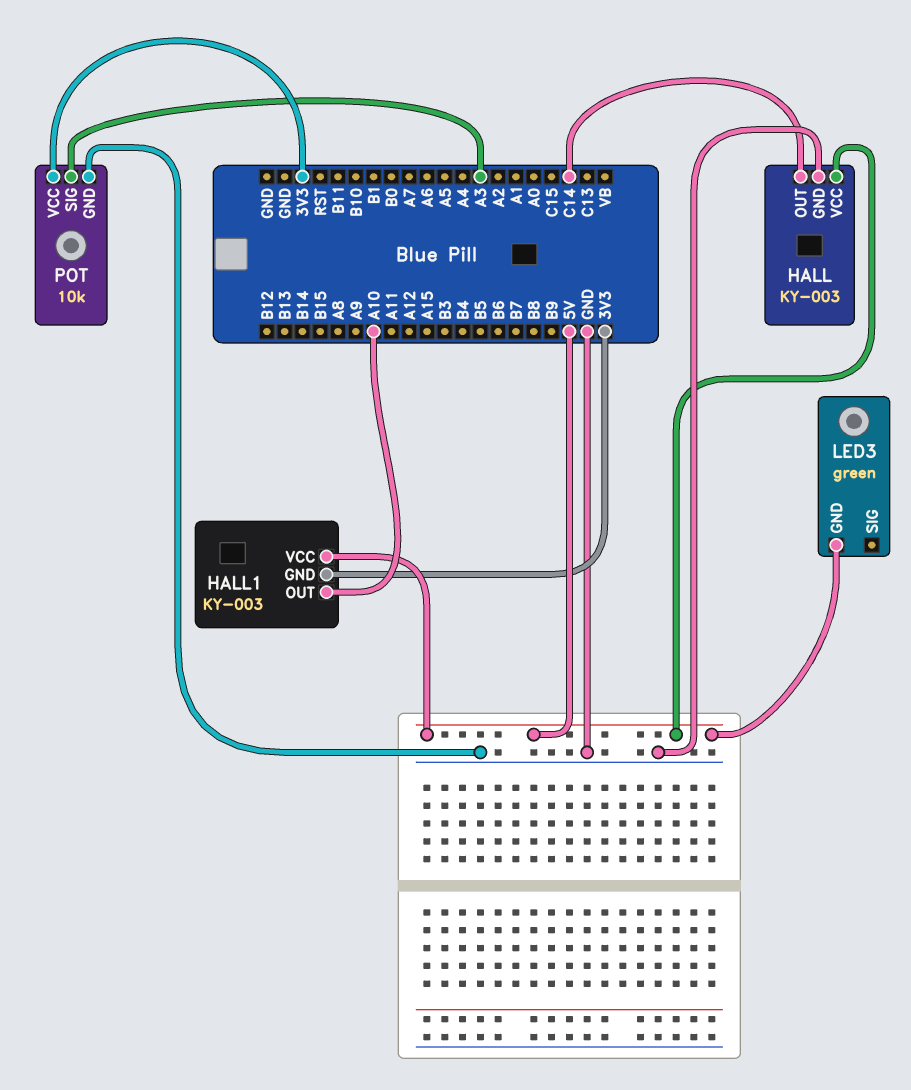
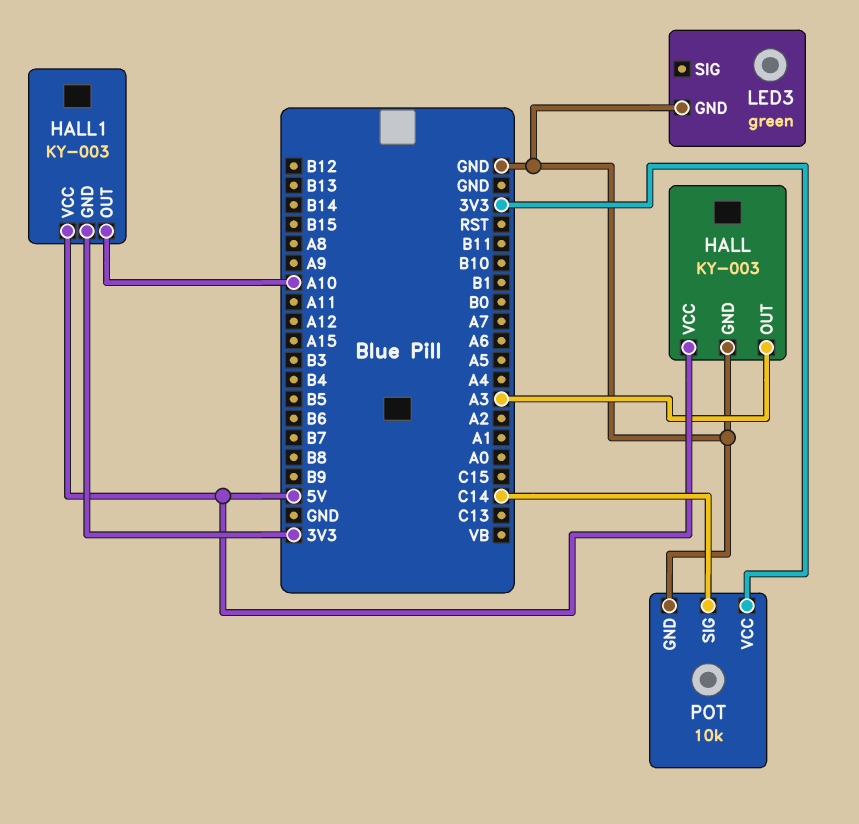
HALL pin OUT: C14 -> A3
LED3 pin GND: 5V -> GND
POT pin SIG: A3 -> C14

